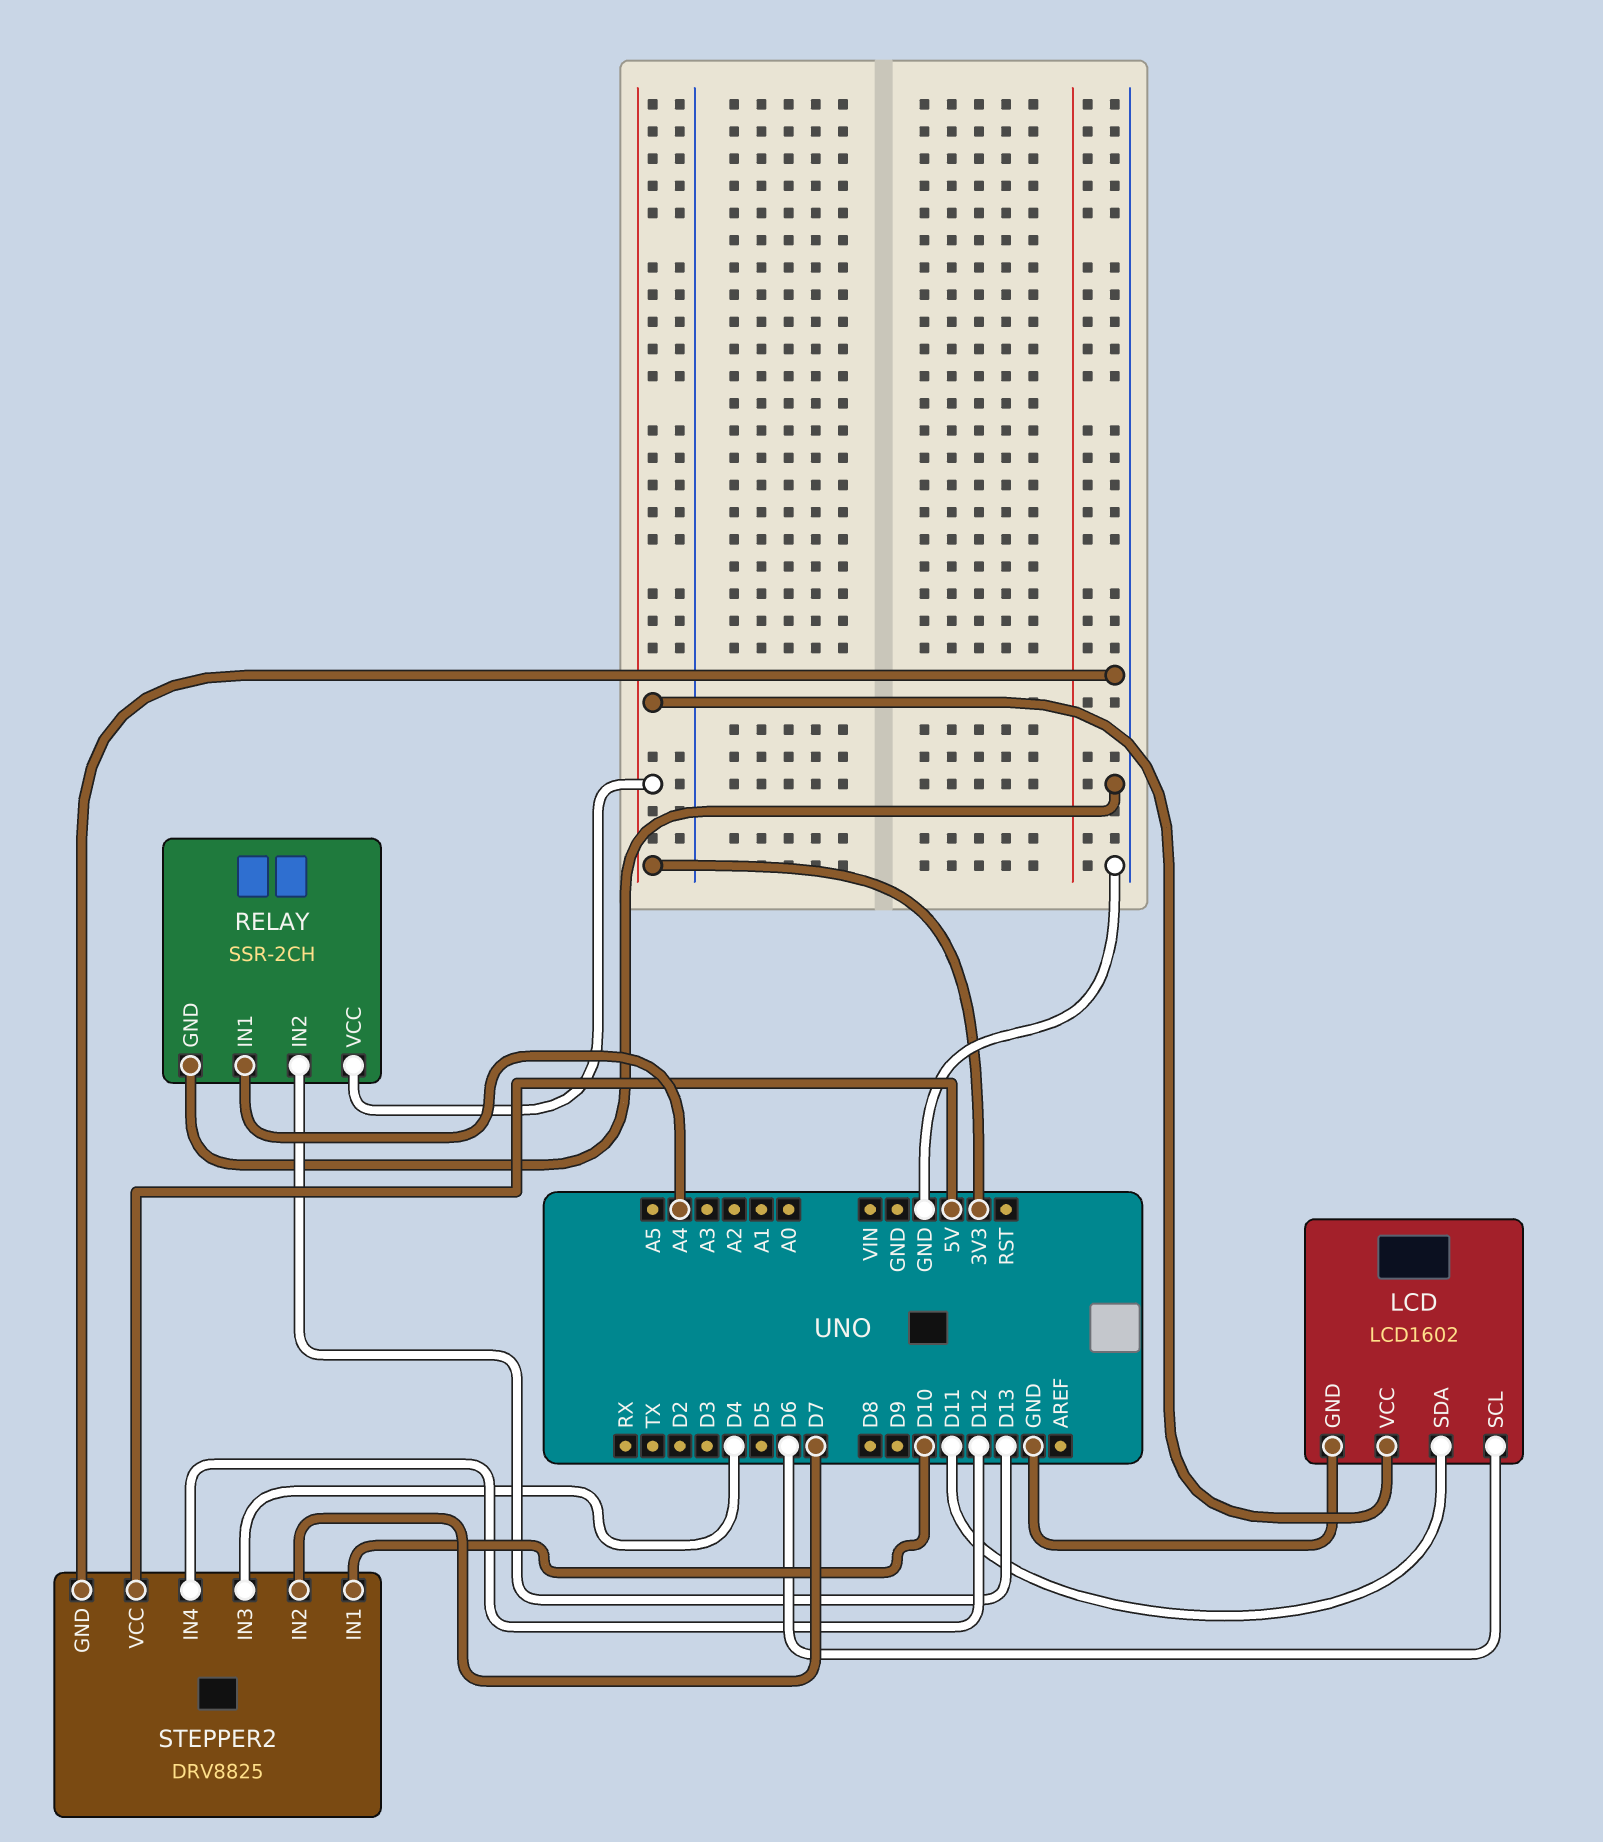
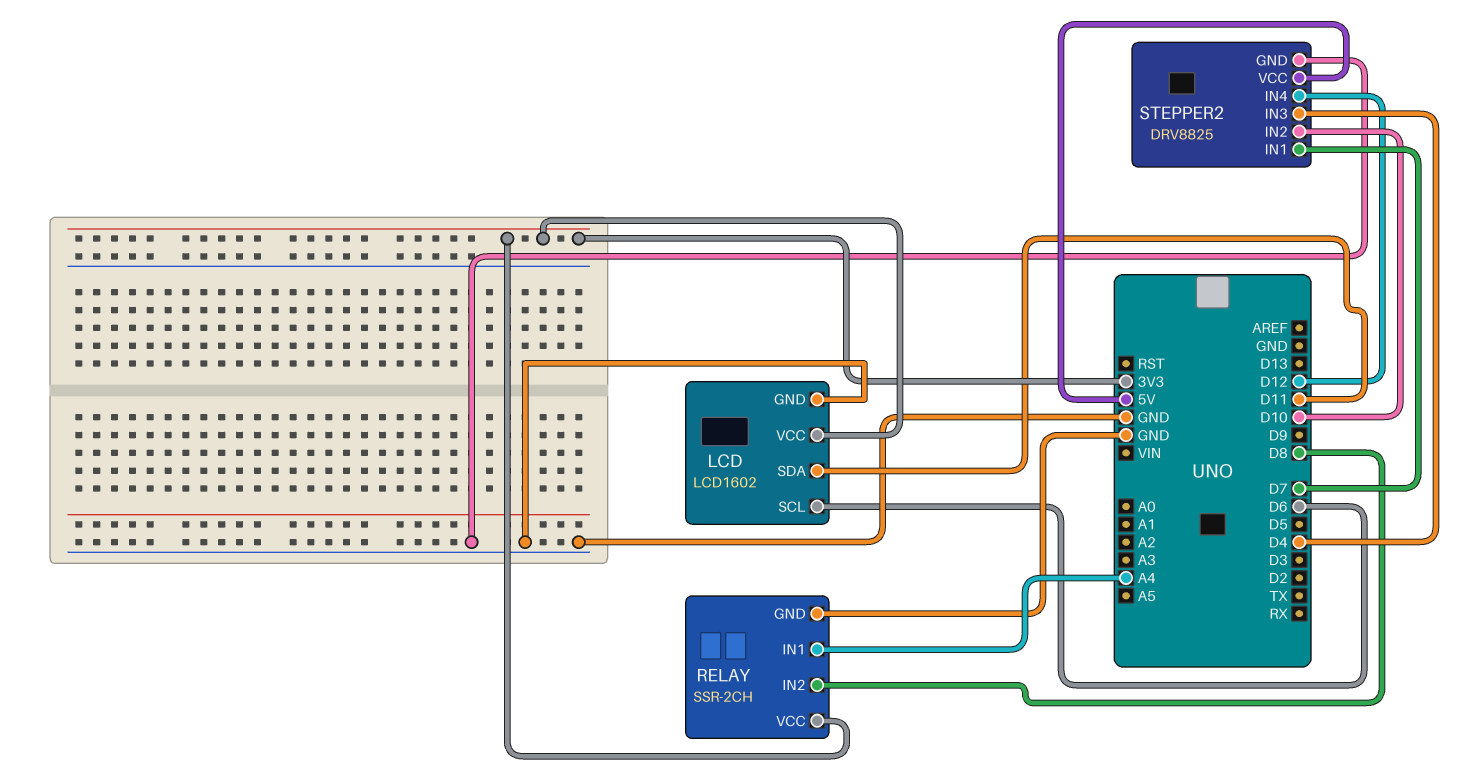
RELAY pin IN2: D13 -> D8
STEPPER2 pin IN1: D10 -> D7
STEPPER2 pin IN2: D7 -> D10

